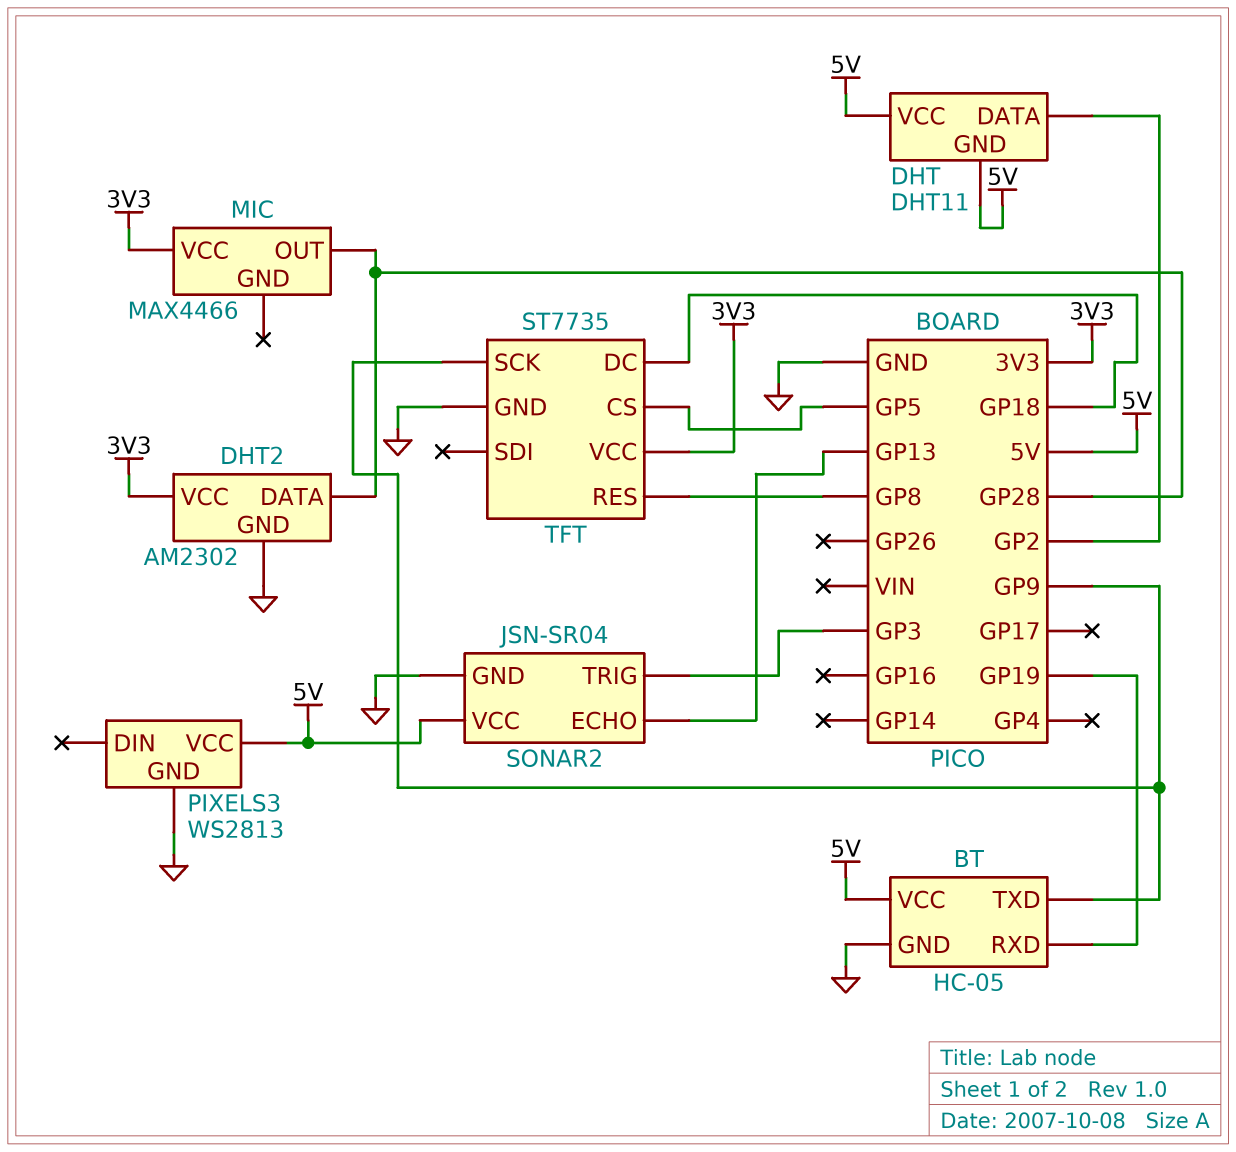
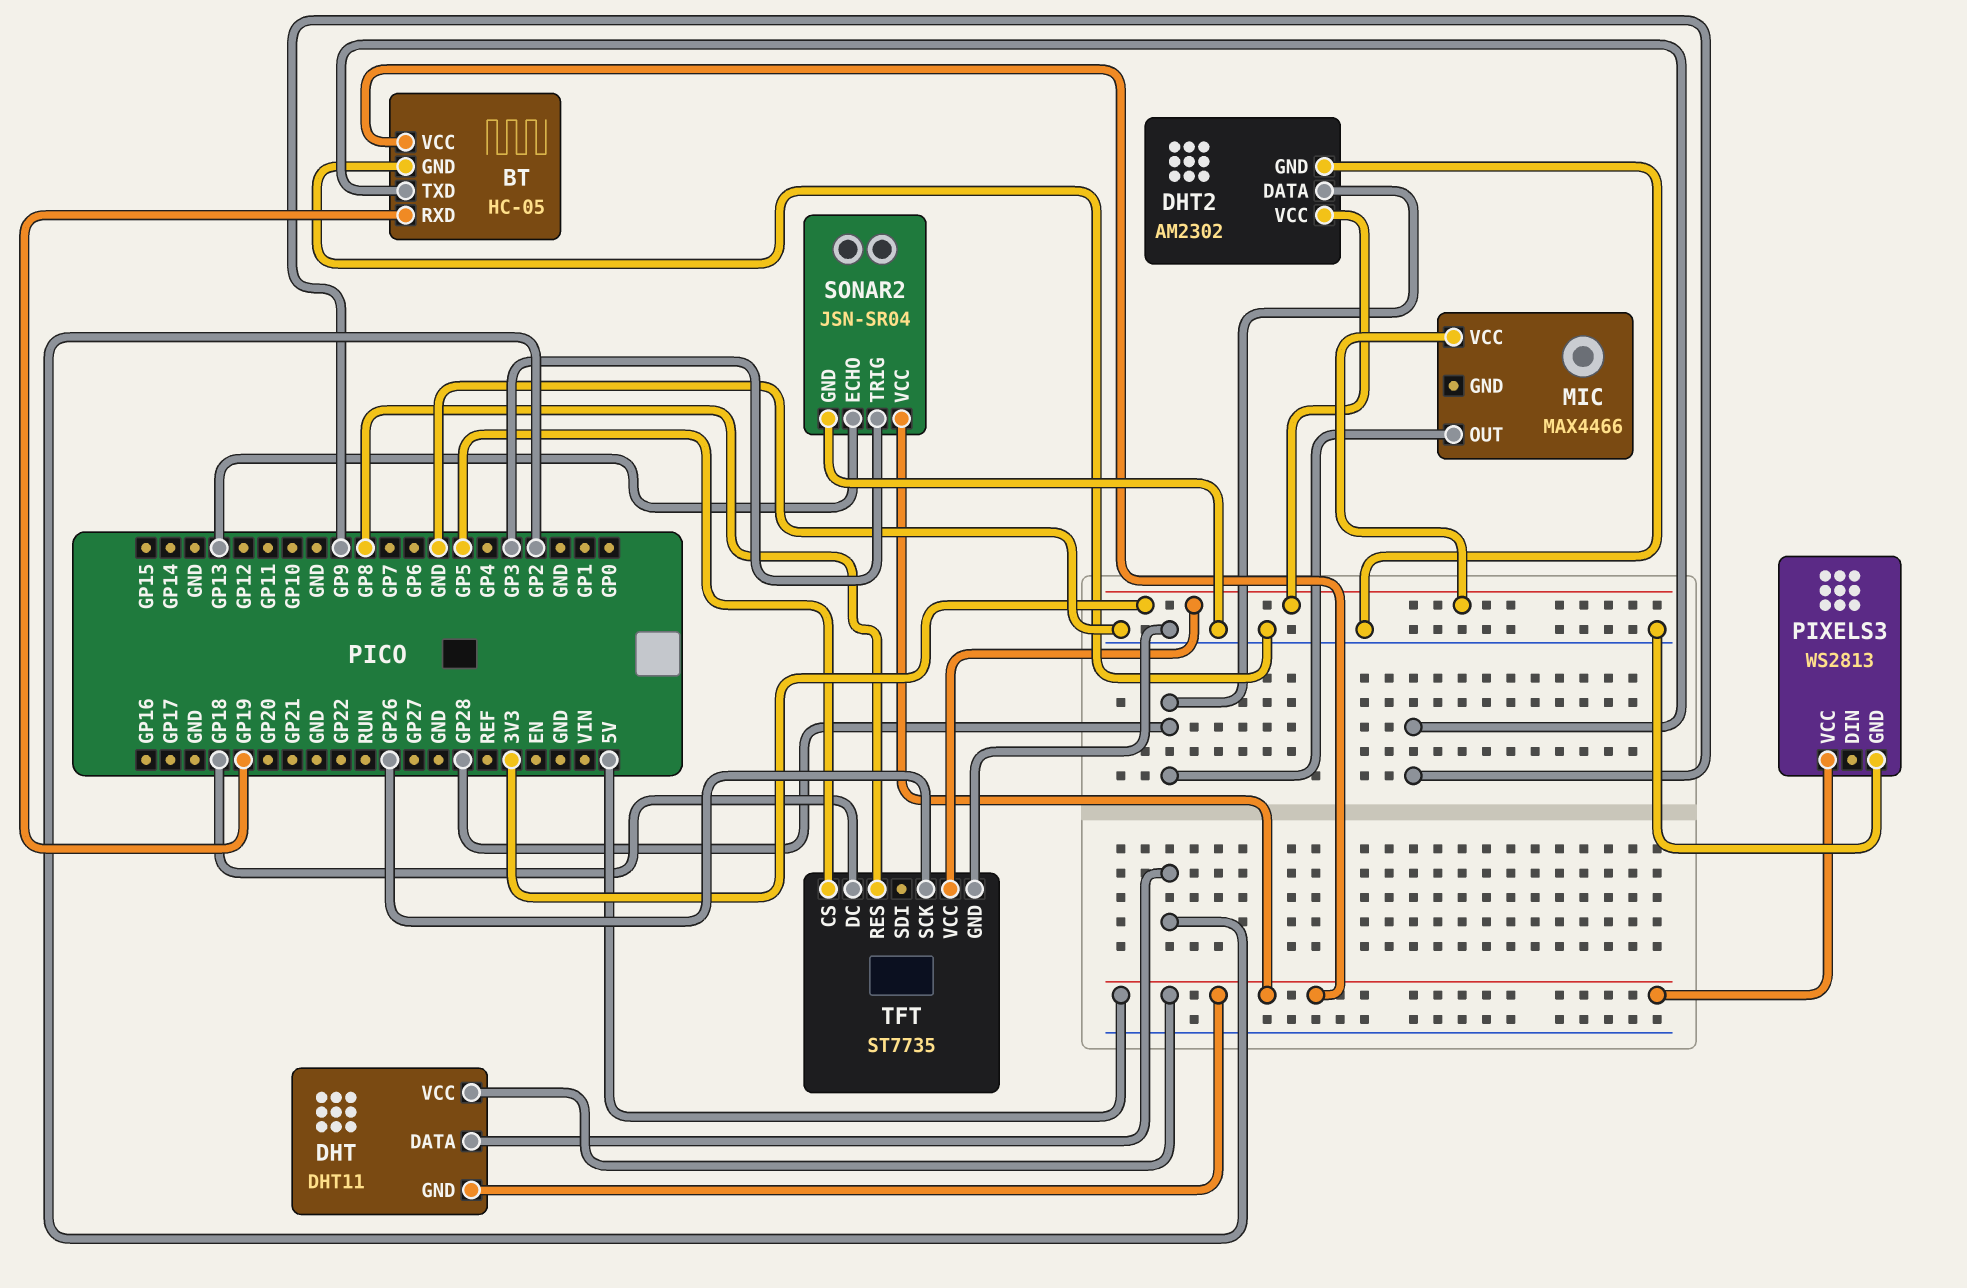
TFT pin SCK: GP9 -> GP26

